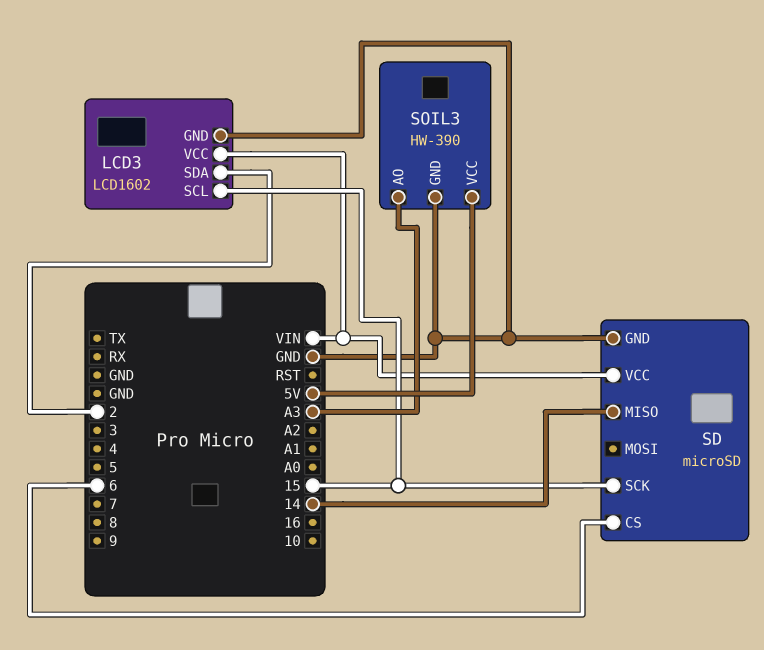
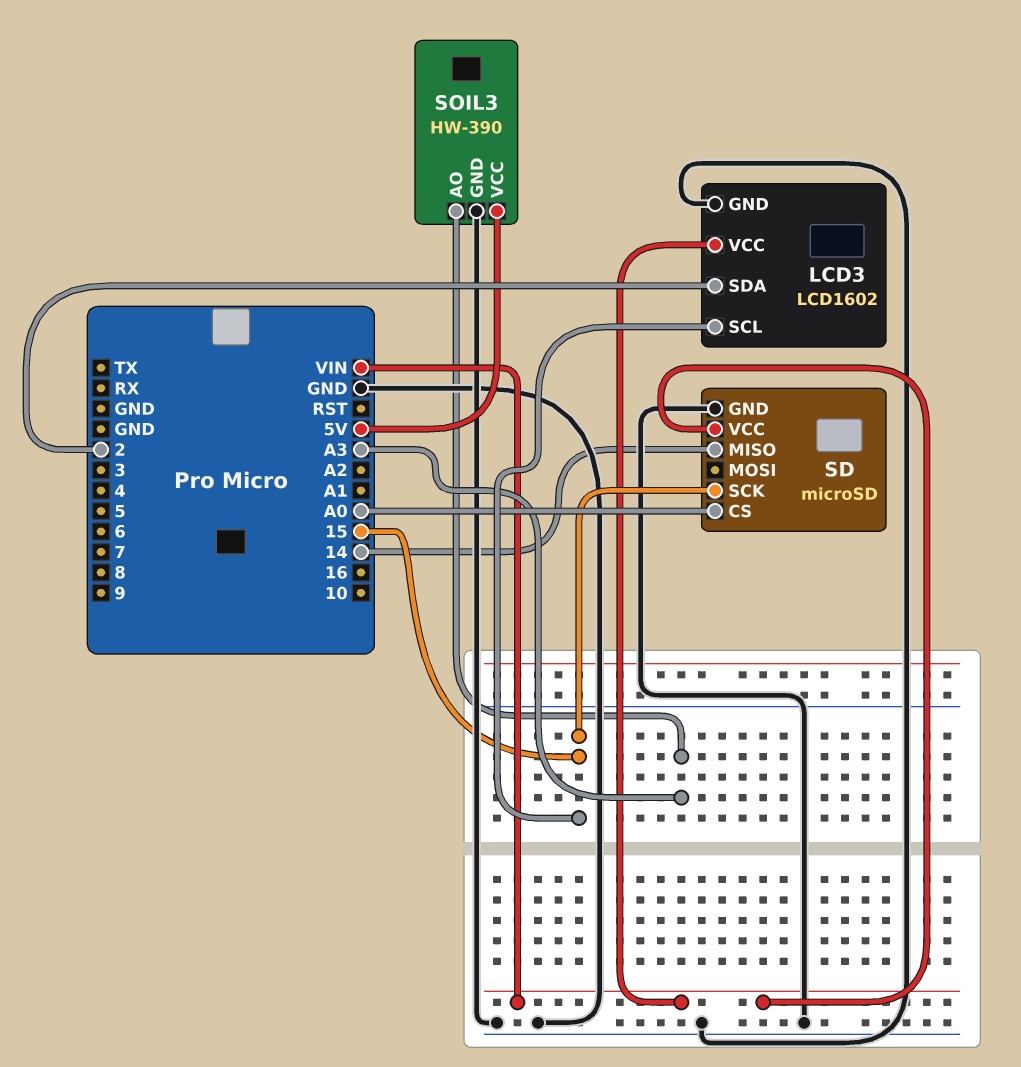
SD pin CS: 6 -> A0

